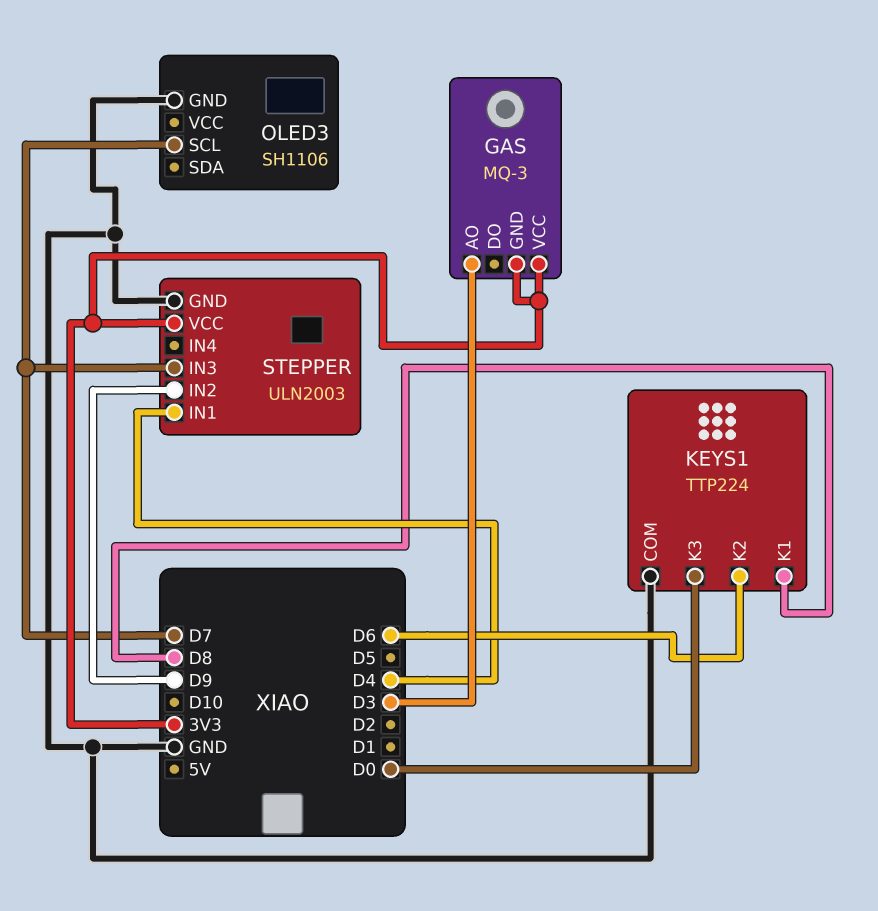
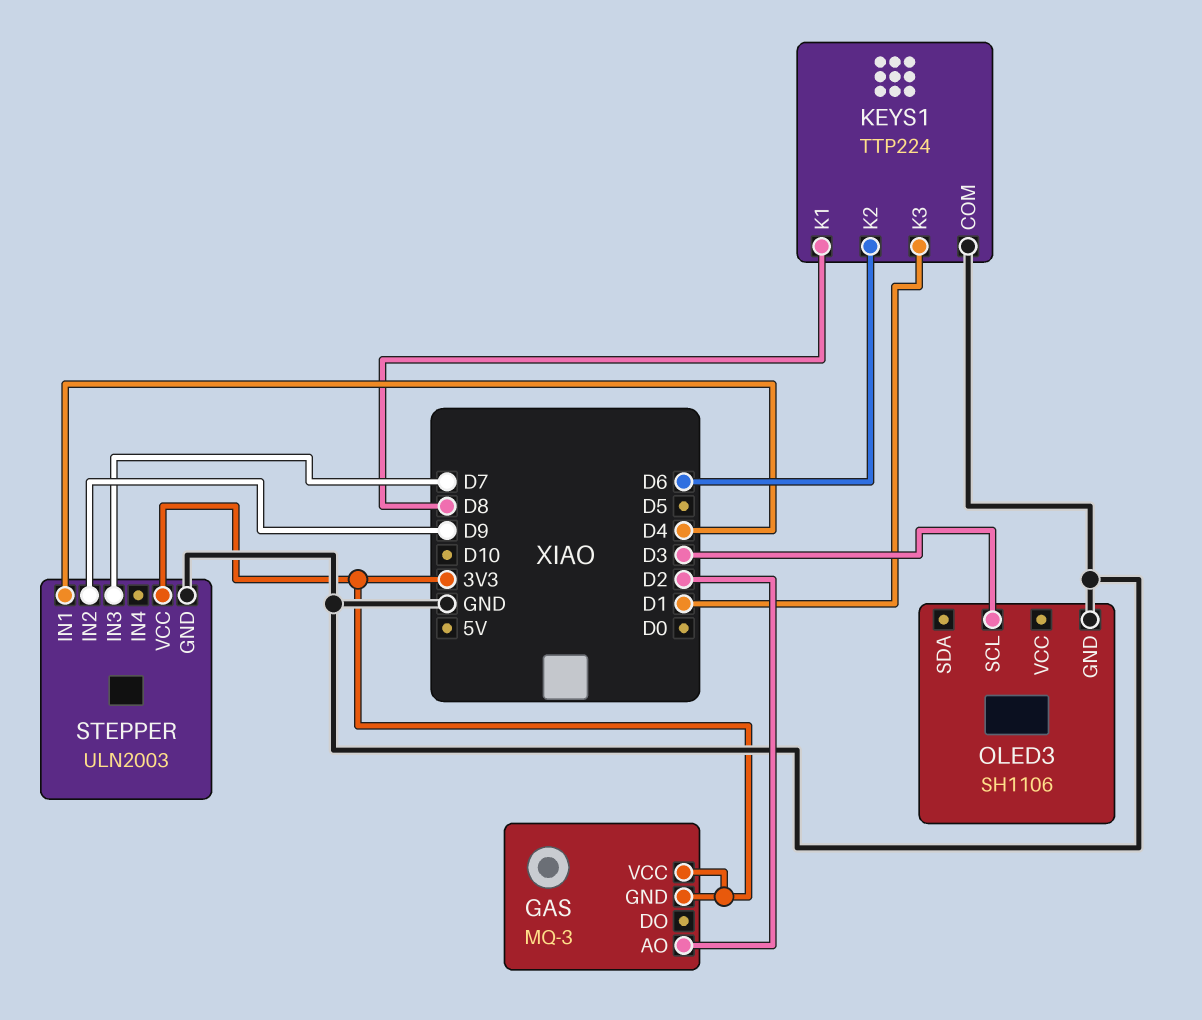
GAS pin AO: D3 -> D2
KEYS1 pin K3: D0 -> D1
OLED3 pin SCL: D7 -> D3

